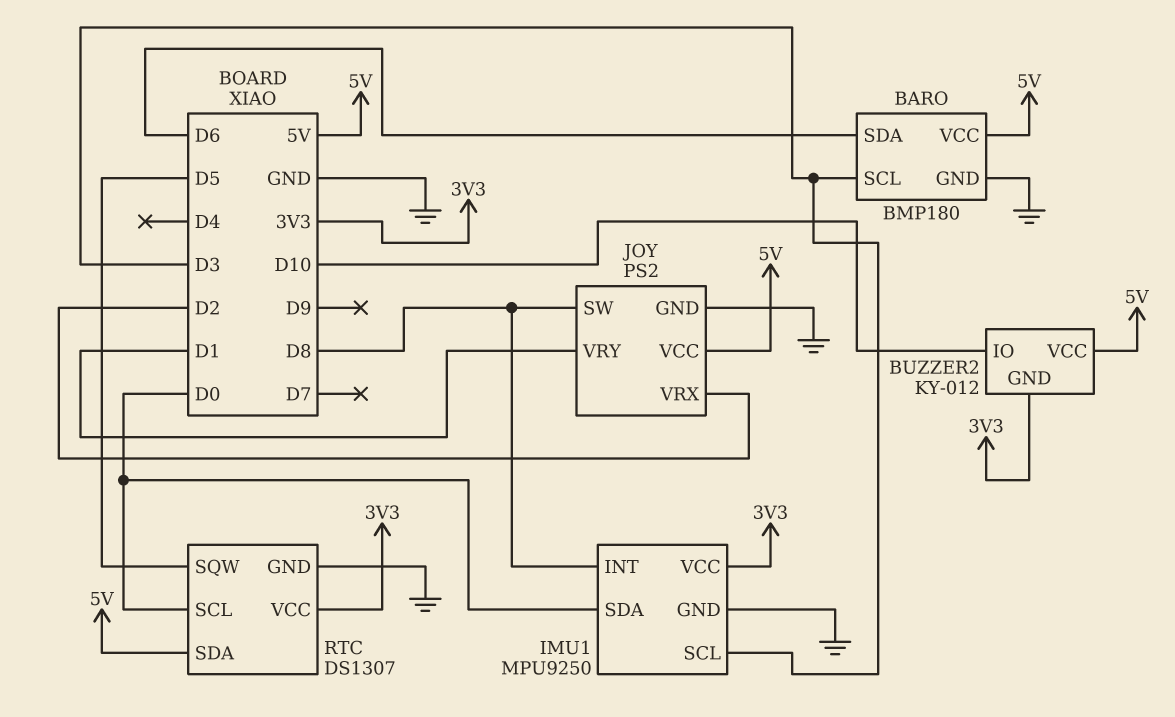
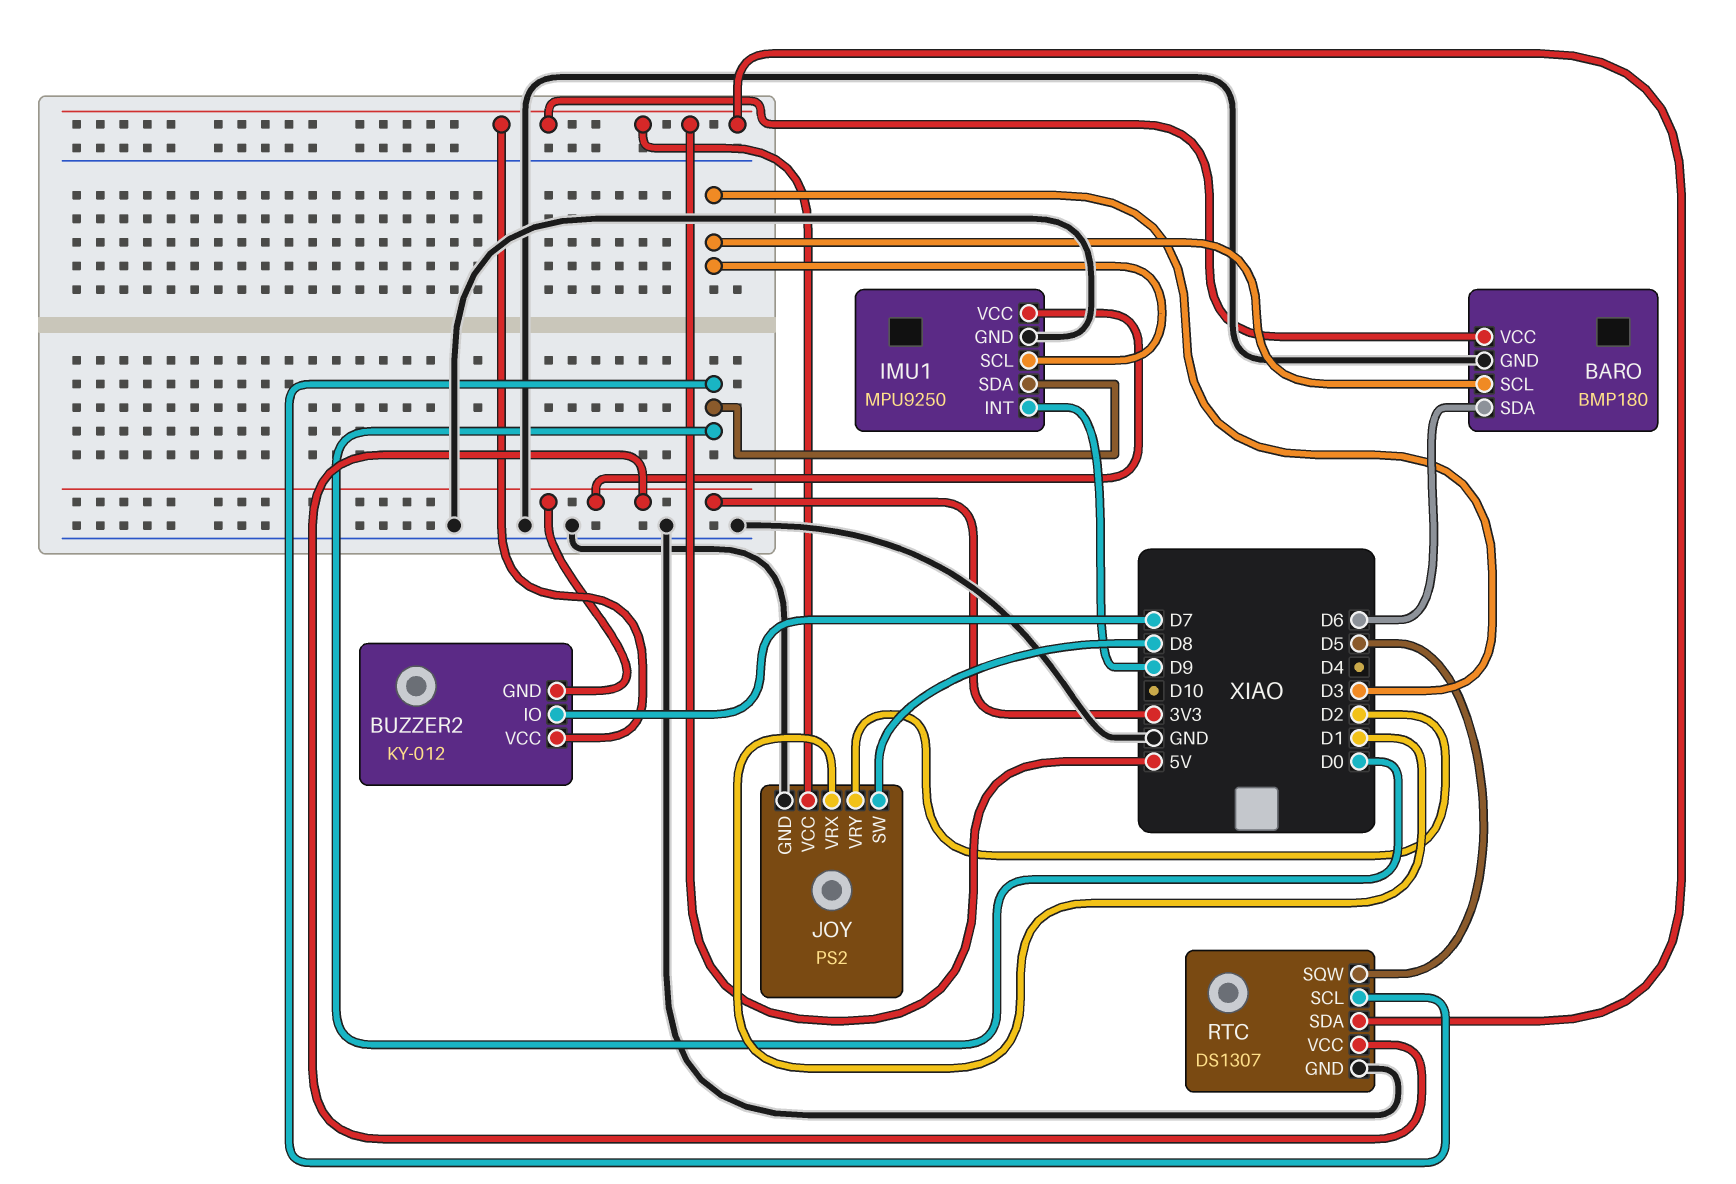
BUZZER2 pin IO: D10 -> D7
IMU1 pin INT: D8 -> D9
JOY pin VRX: D2 -> D1
JOY pin VRY: D1 -> D2

